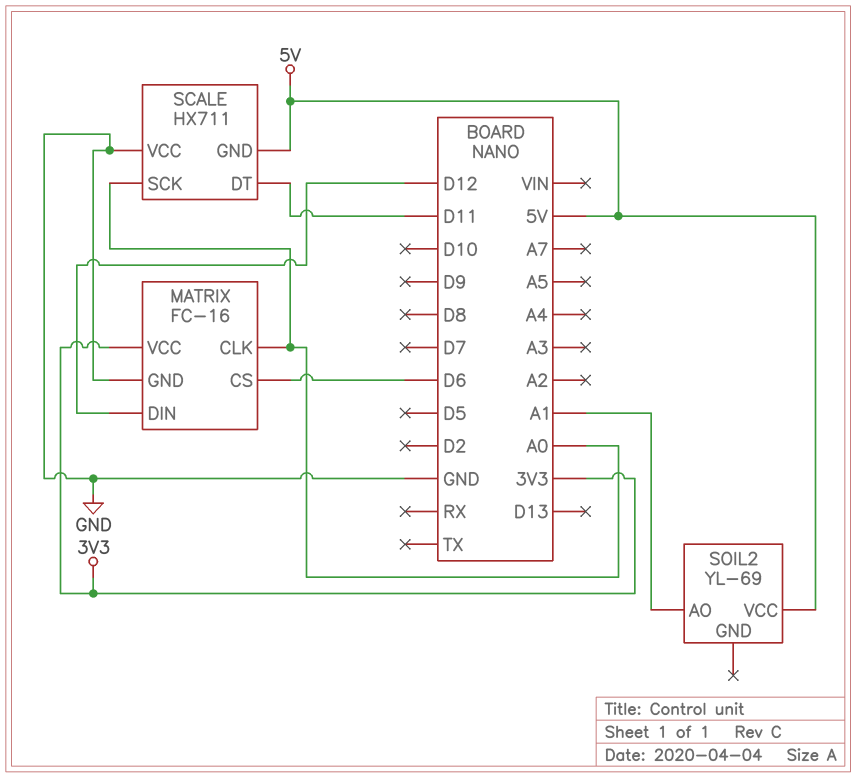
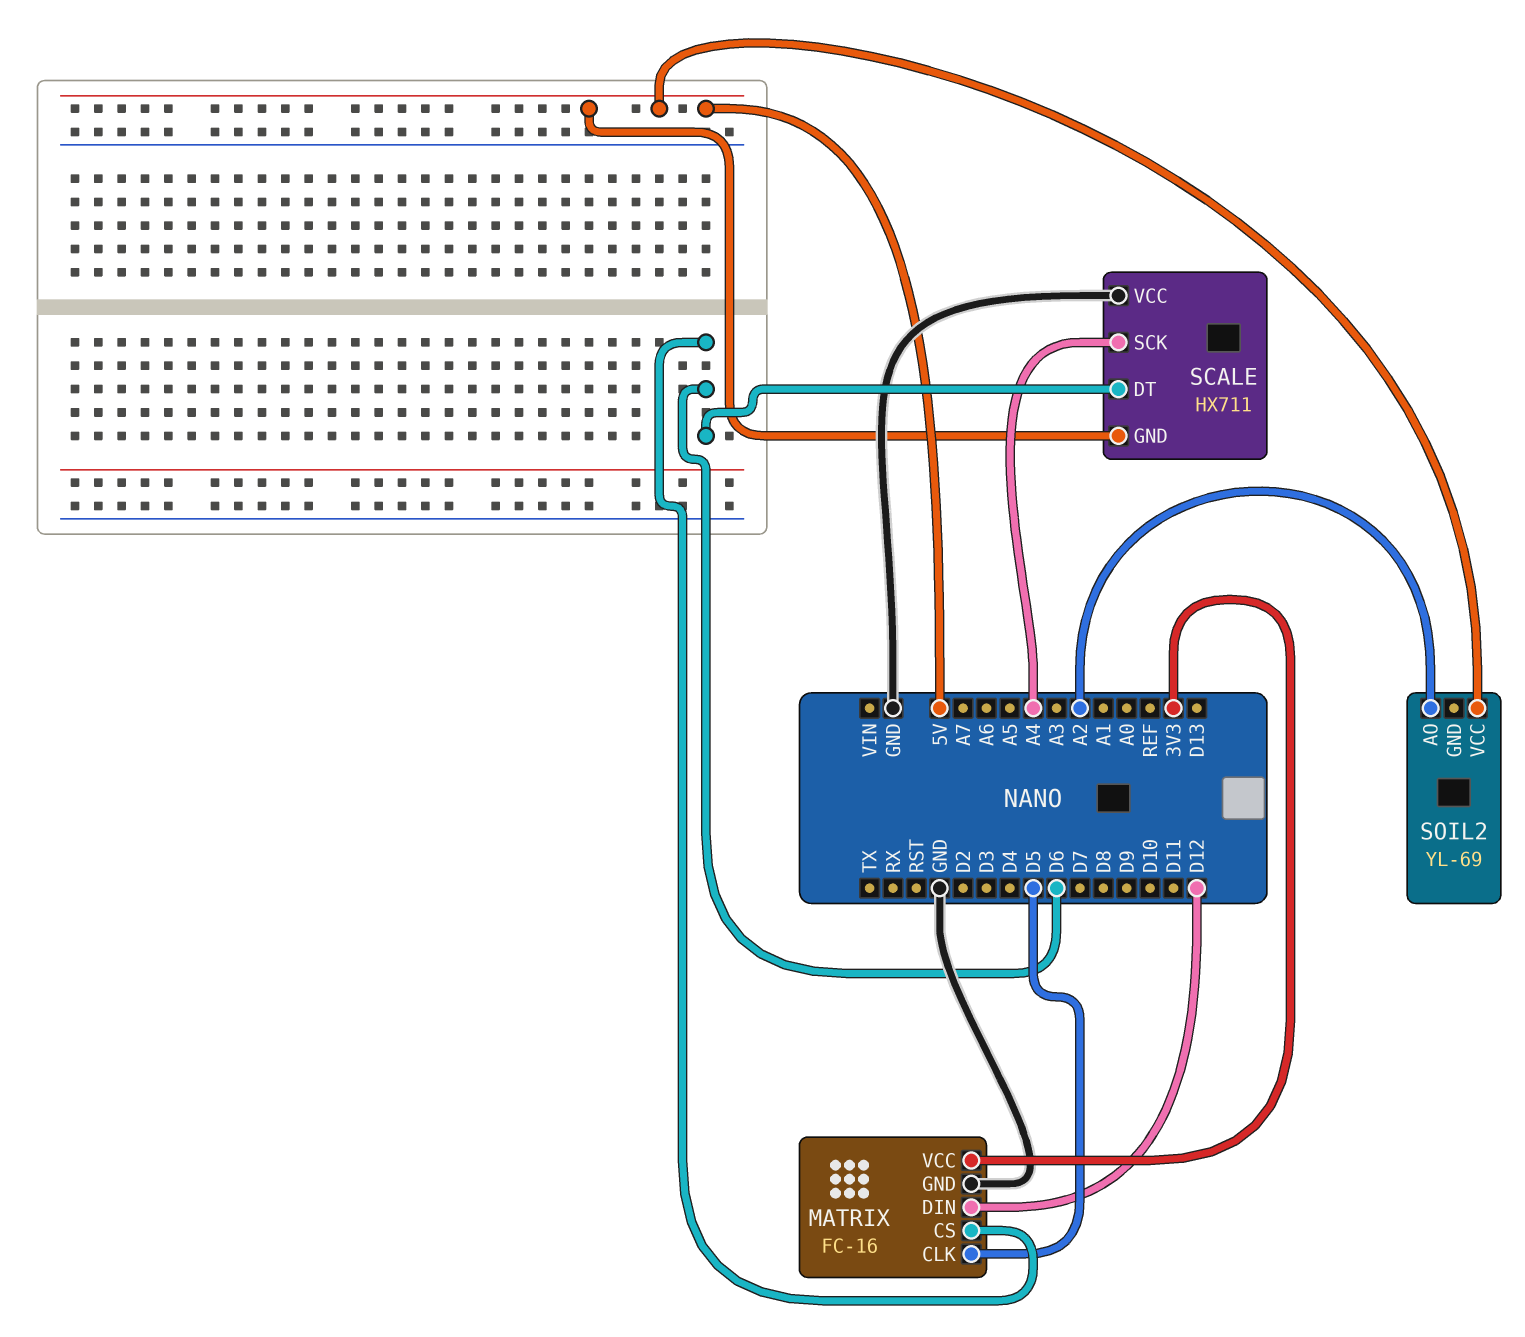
MATRIX pin CLK: A0 -> D5
SCALE pin DT: D11 -> D6
SCALE pin SCK: A0 -> A4
SOIL2 pin AO: A1 -> A2

